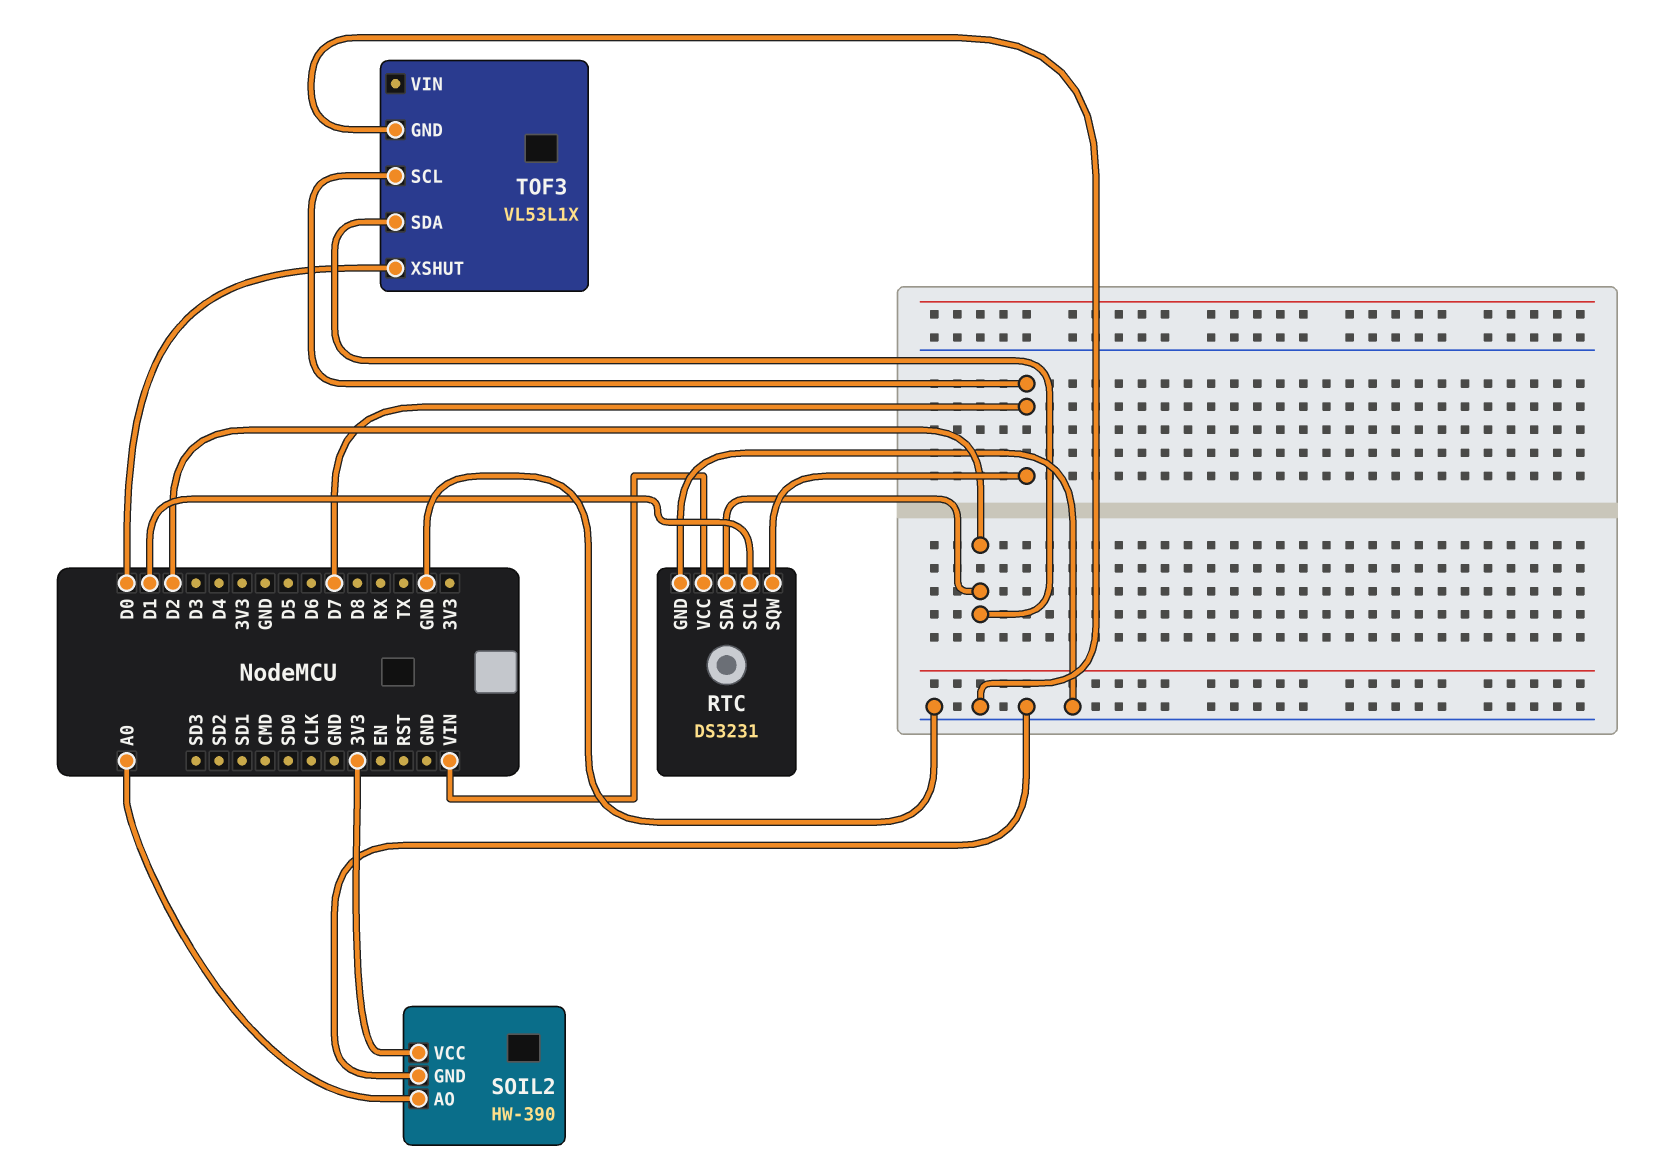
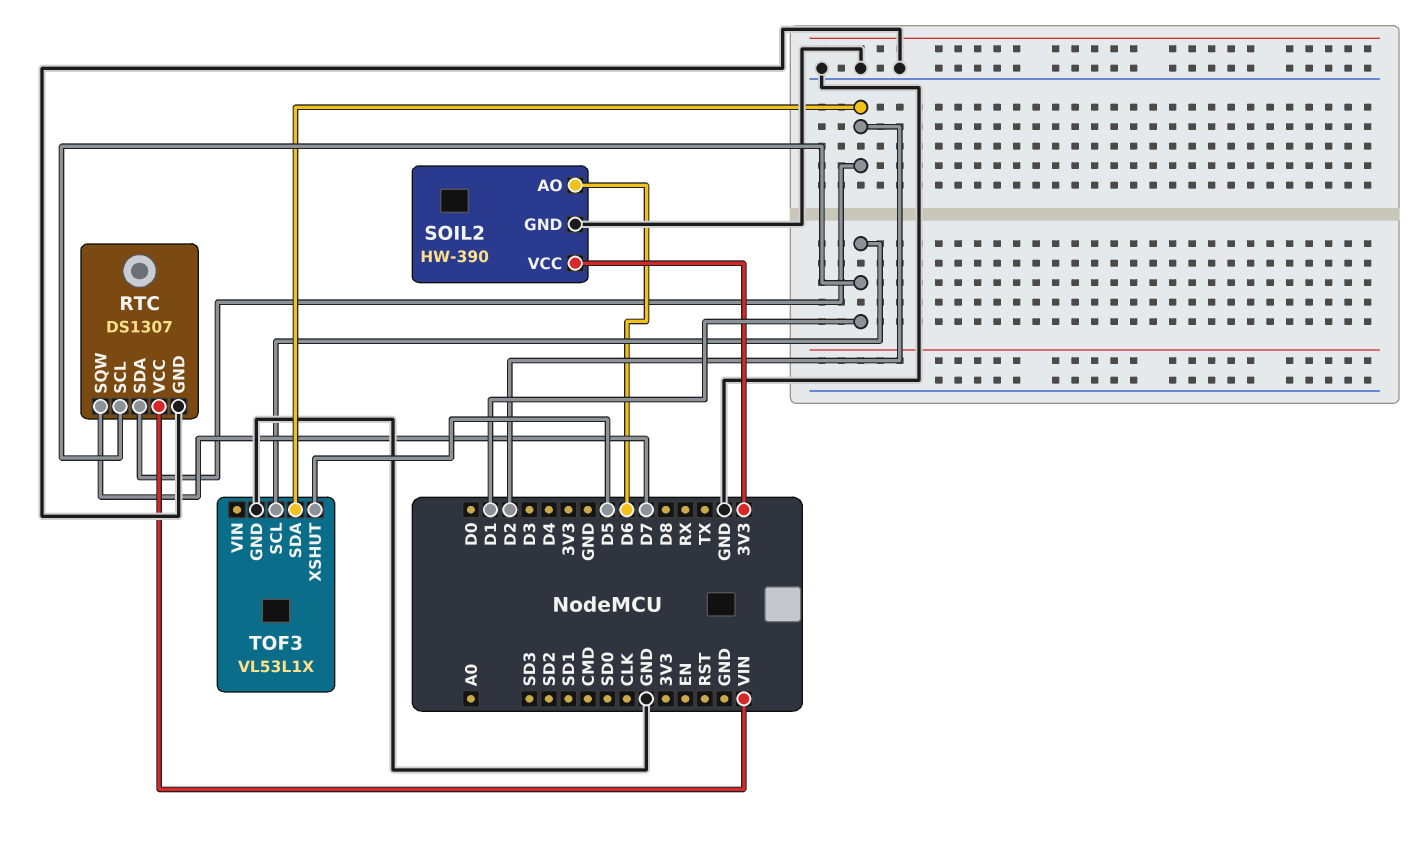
RTC: DS3231 -> DS1307
SOIL2 pin AO: A0 -> D6
TOF3 pin SCL: D7 -> D1
TOF3 pin XSHUT: D0 -> D5

